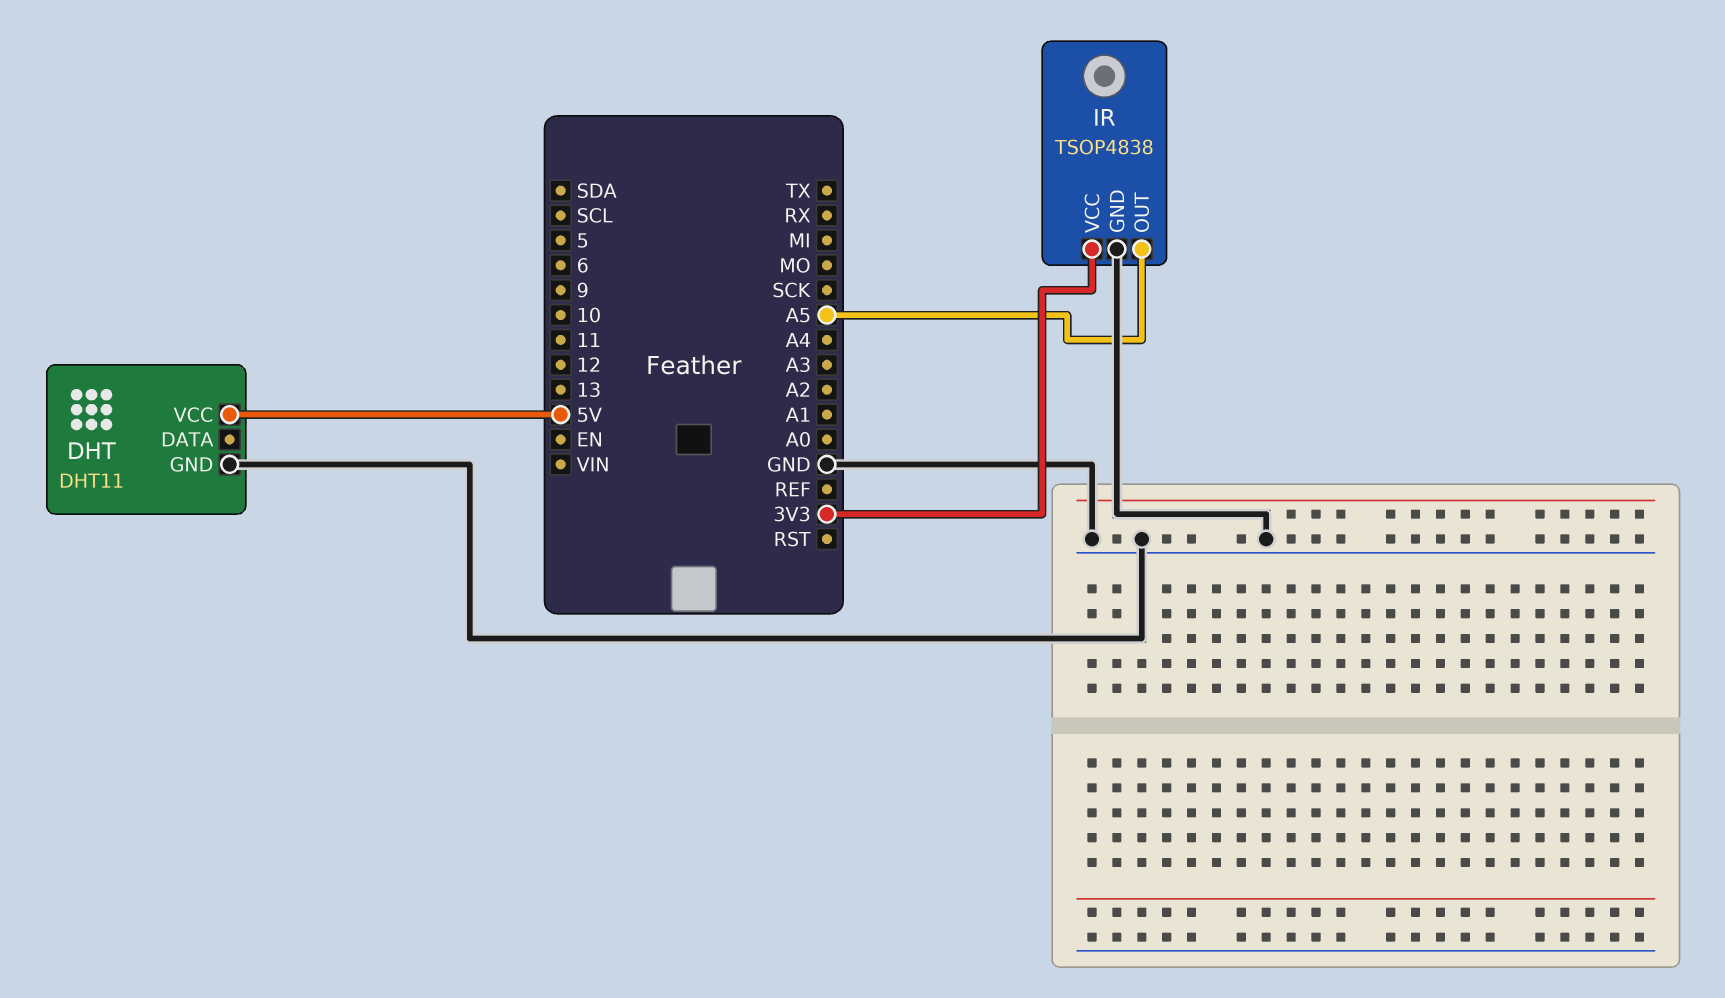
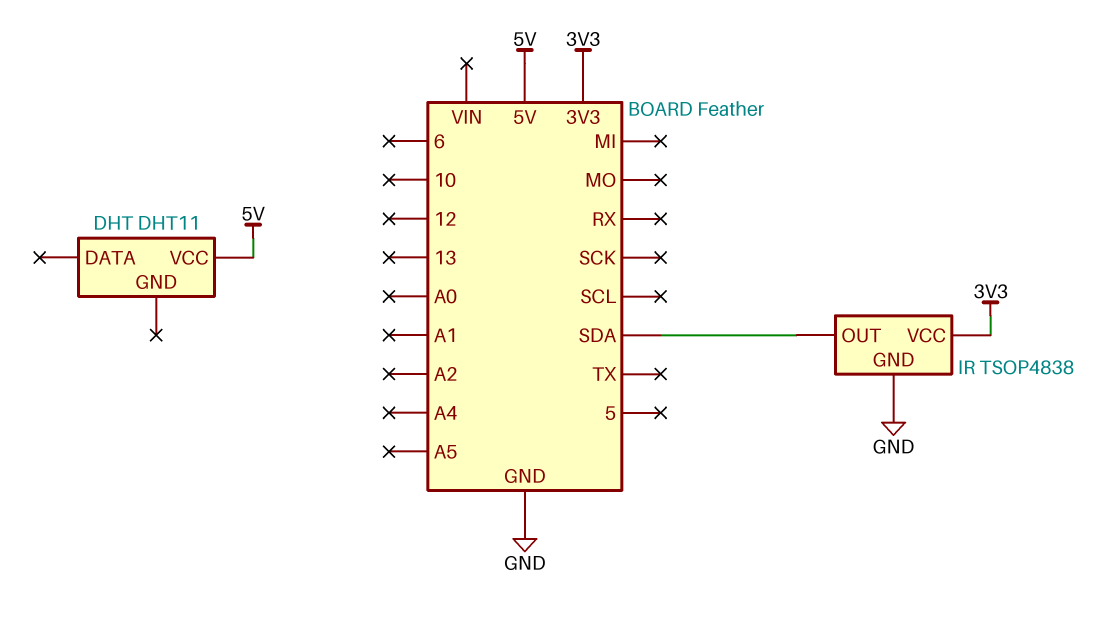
DHT pin GND: GND -> none
IR pin OUT: A5 -> SDA

